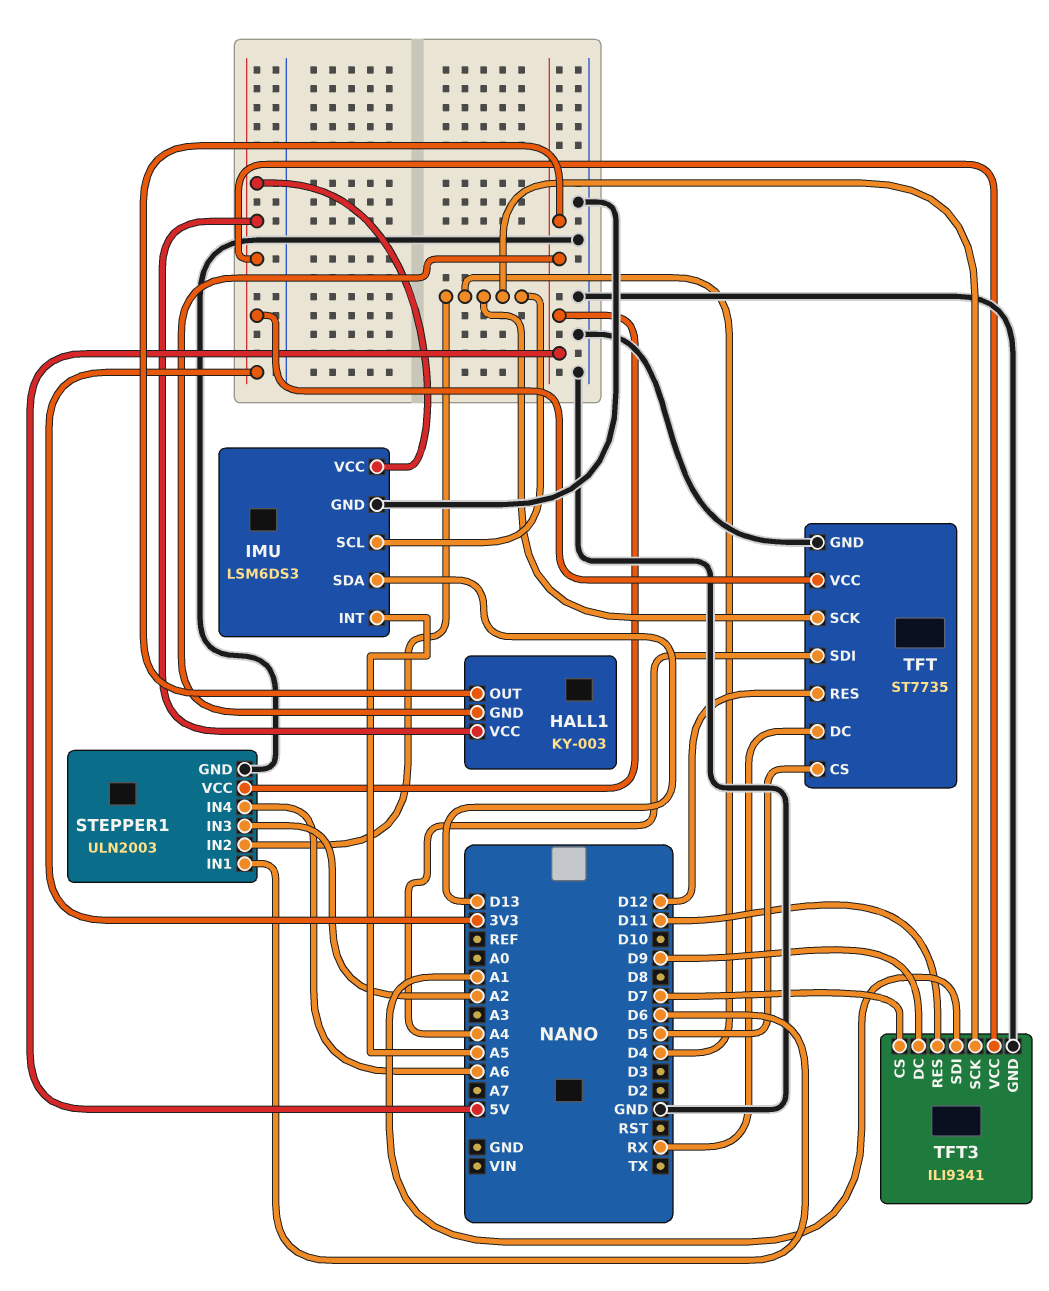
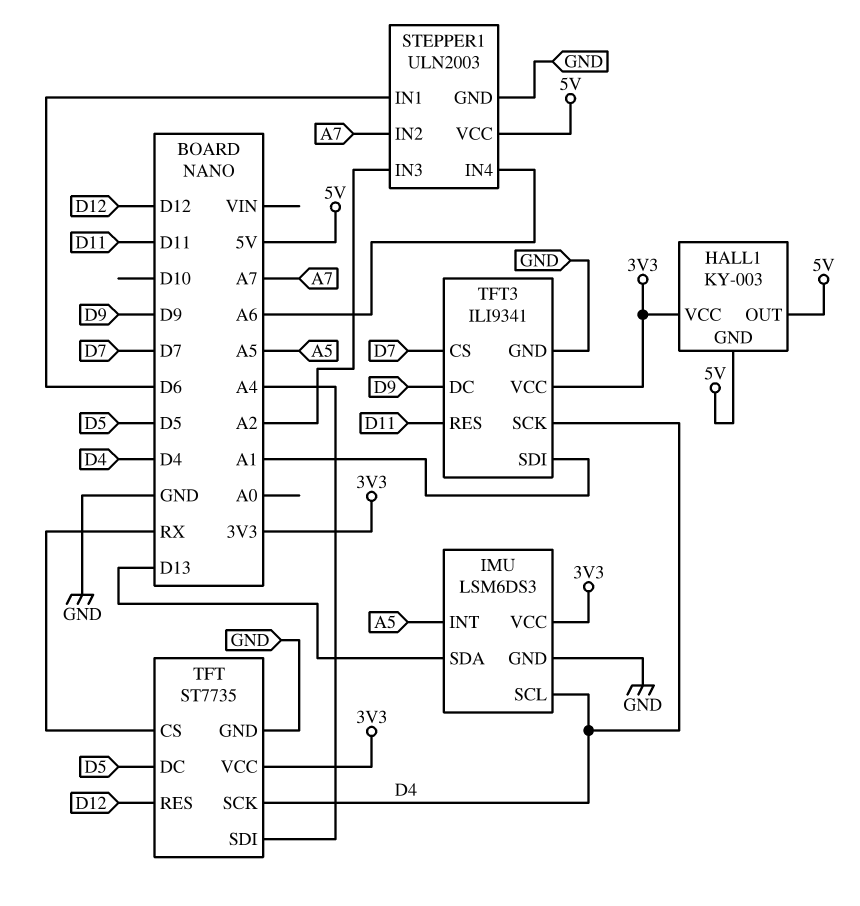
STEPPER1 pin IN2: D4 -> A7
TFT pin CS: D5 -> RX
TFT pin DC: RX -> D5

